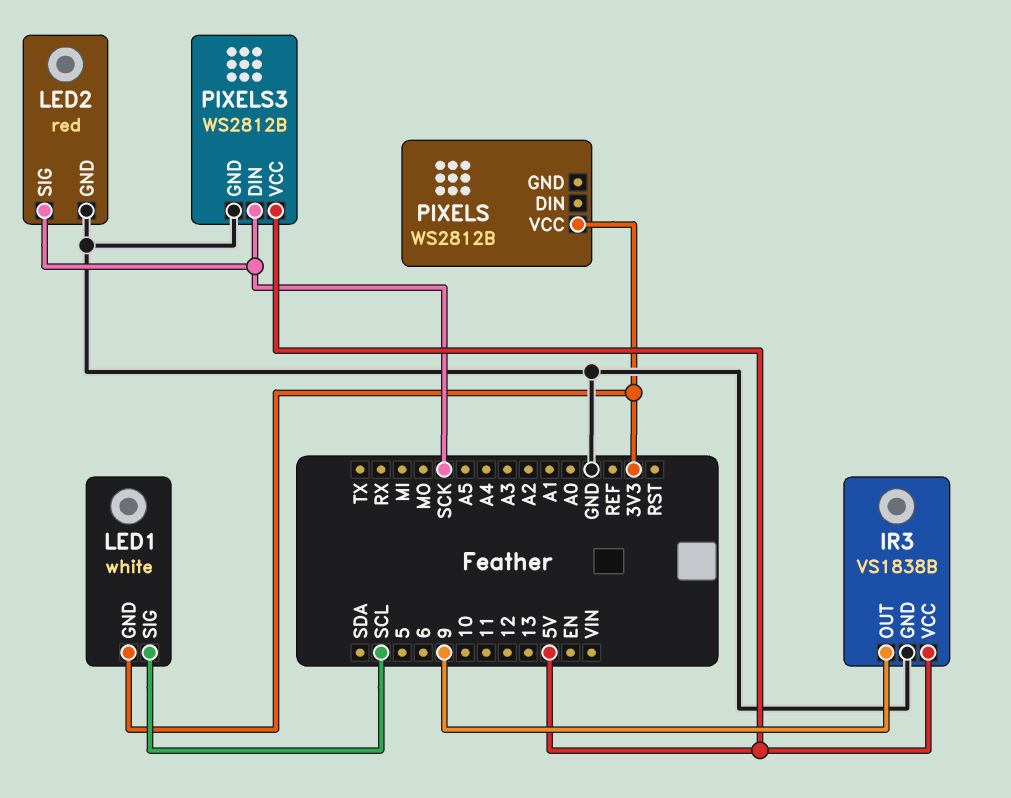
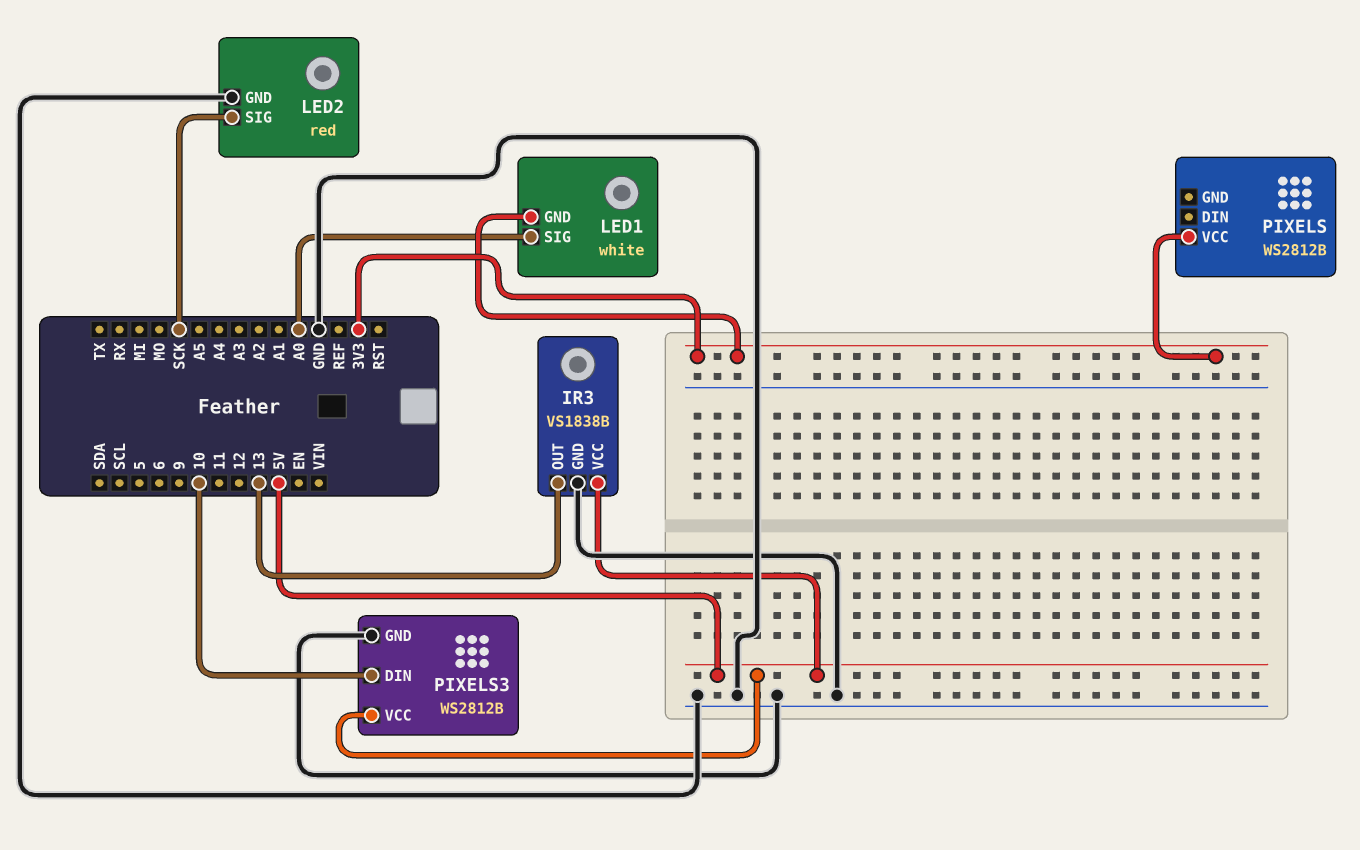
IR3 pin OUT: 9 -> 13
LED1 pin SIG: SCL -> A0
PIXELS3 pin DIN: SCK -> 10

